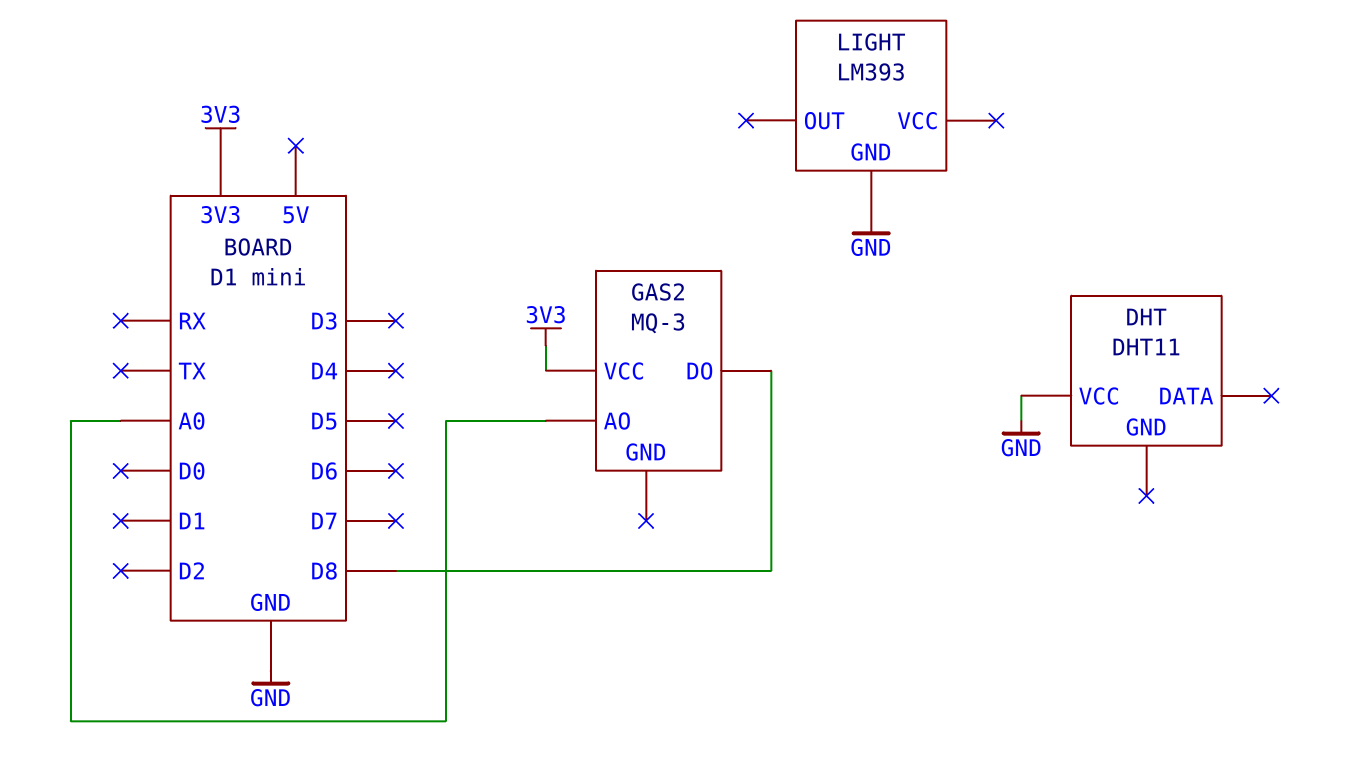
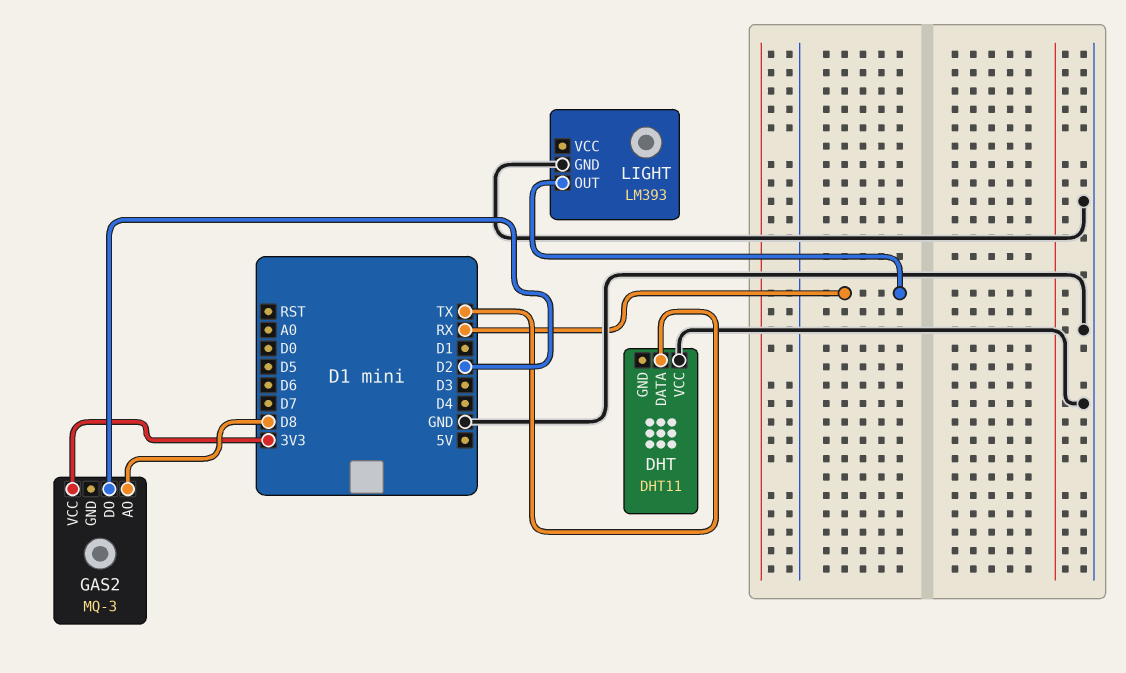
DHT pin DATA: none -> TX
GAS2 pin AO: A0 -> D8
GAS2 pin DO: D8 -> D2
LIGHT pin OUT: none -> RX

